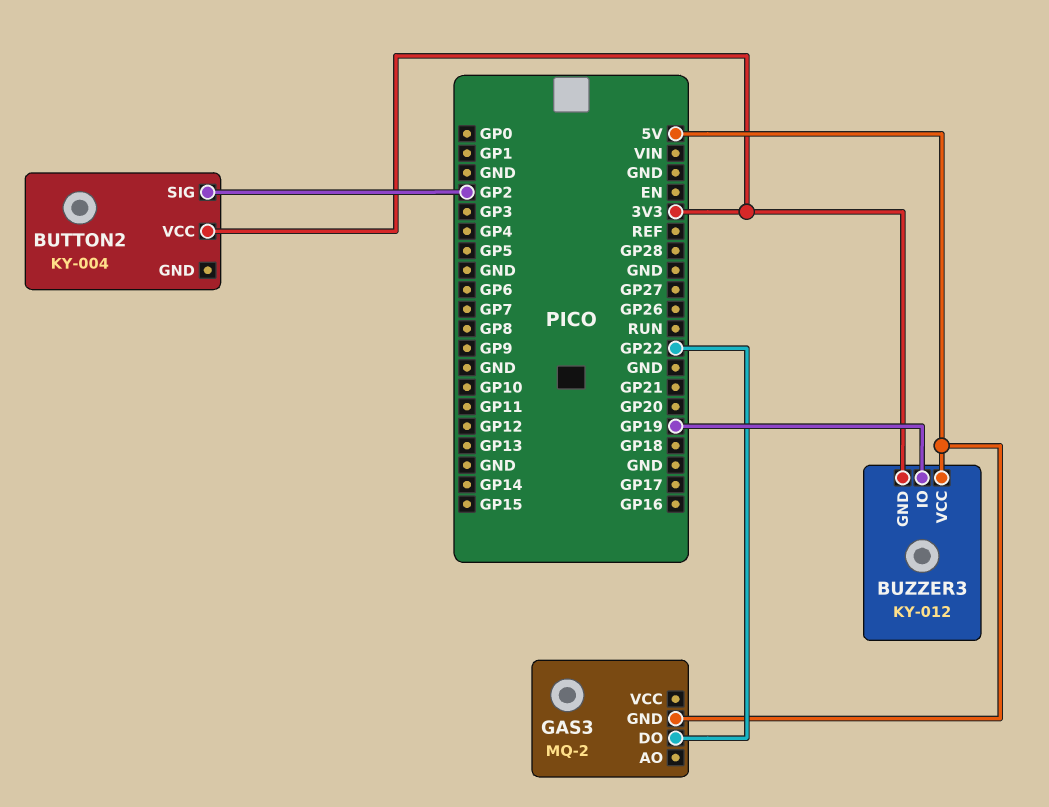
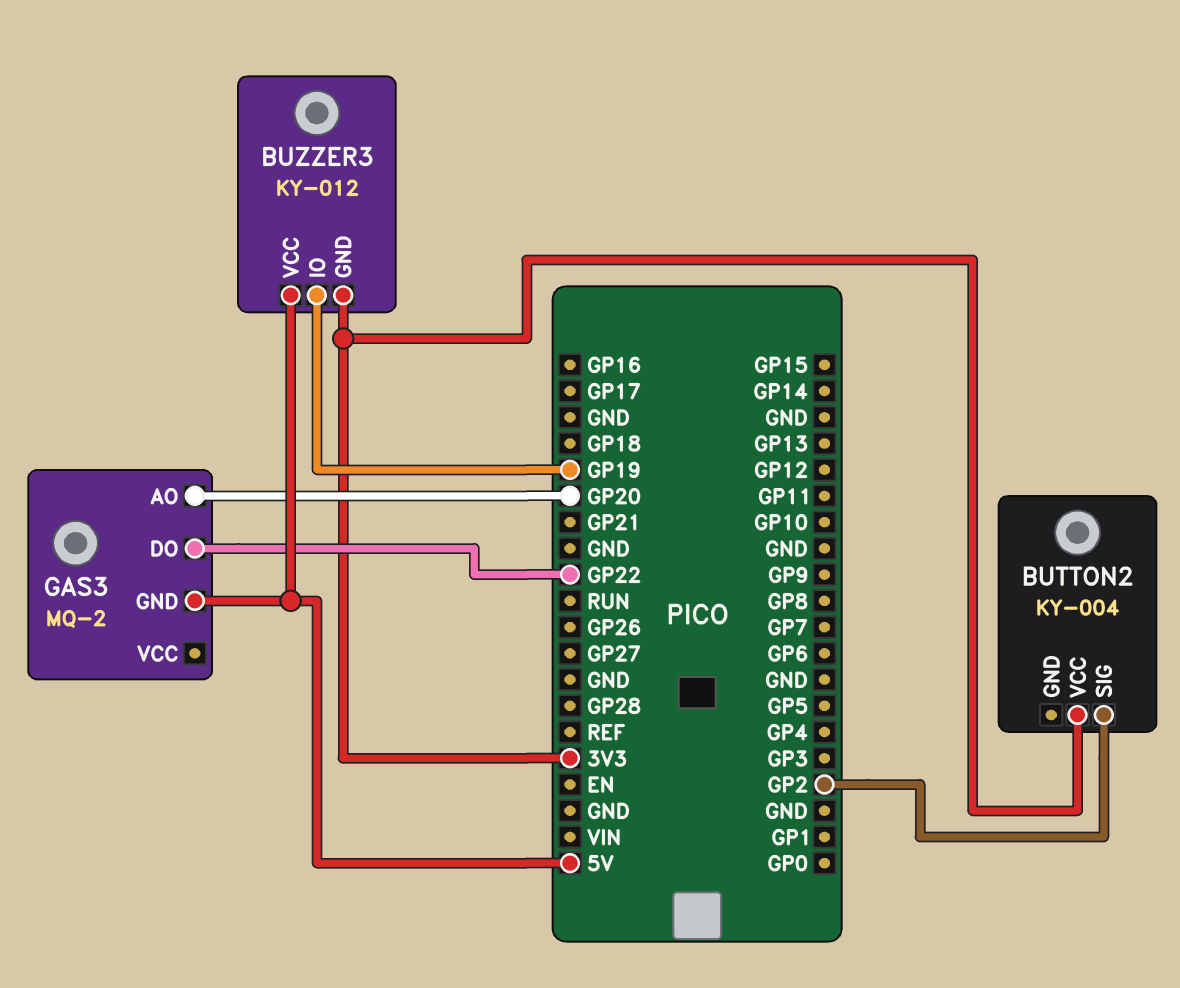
GAS3 pin AO: none -> GP20

